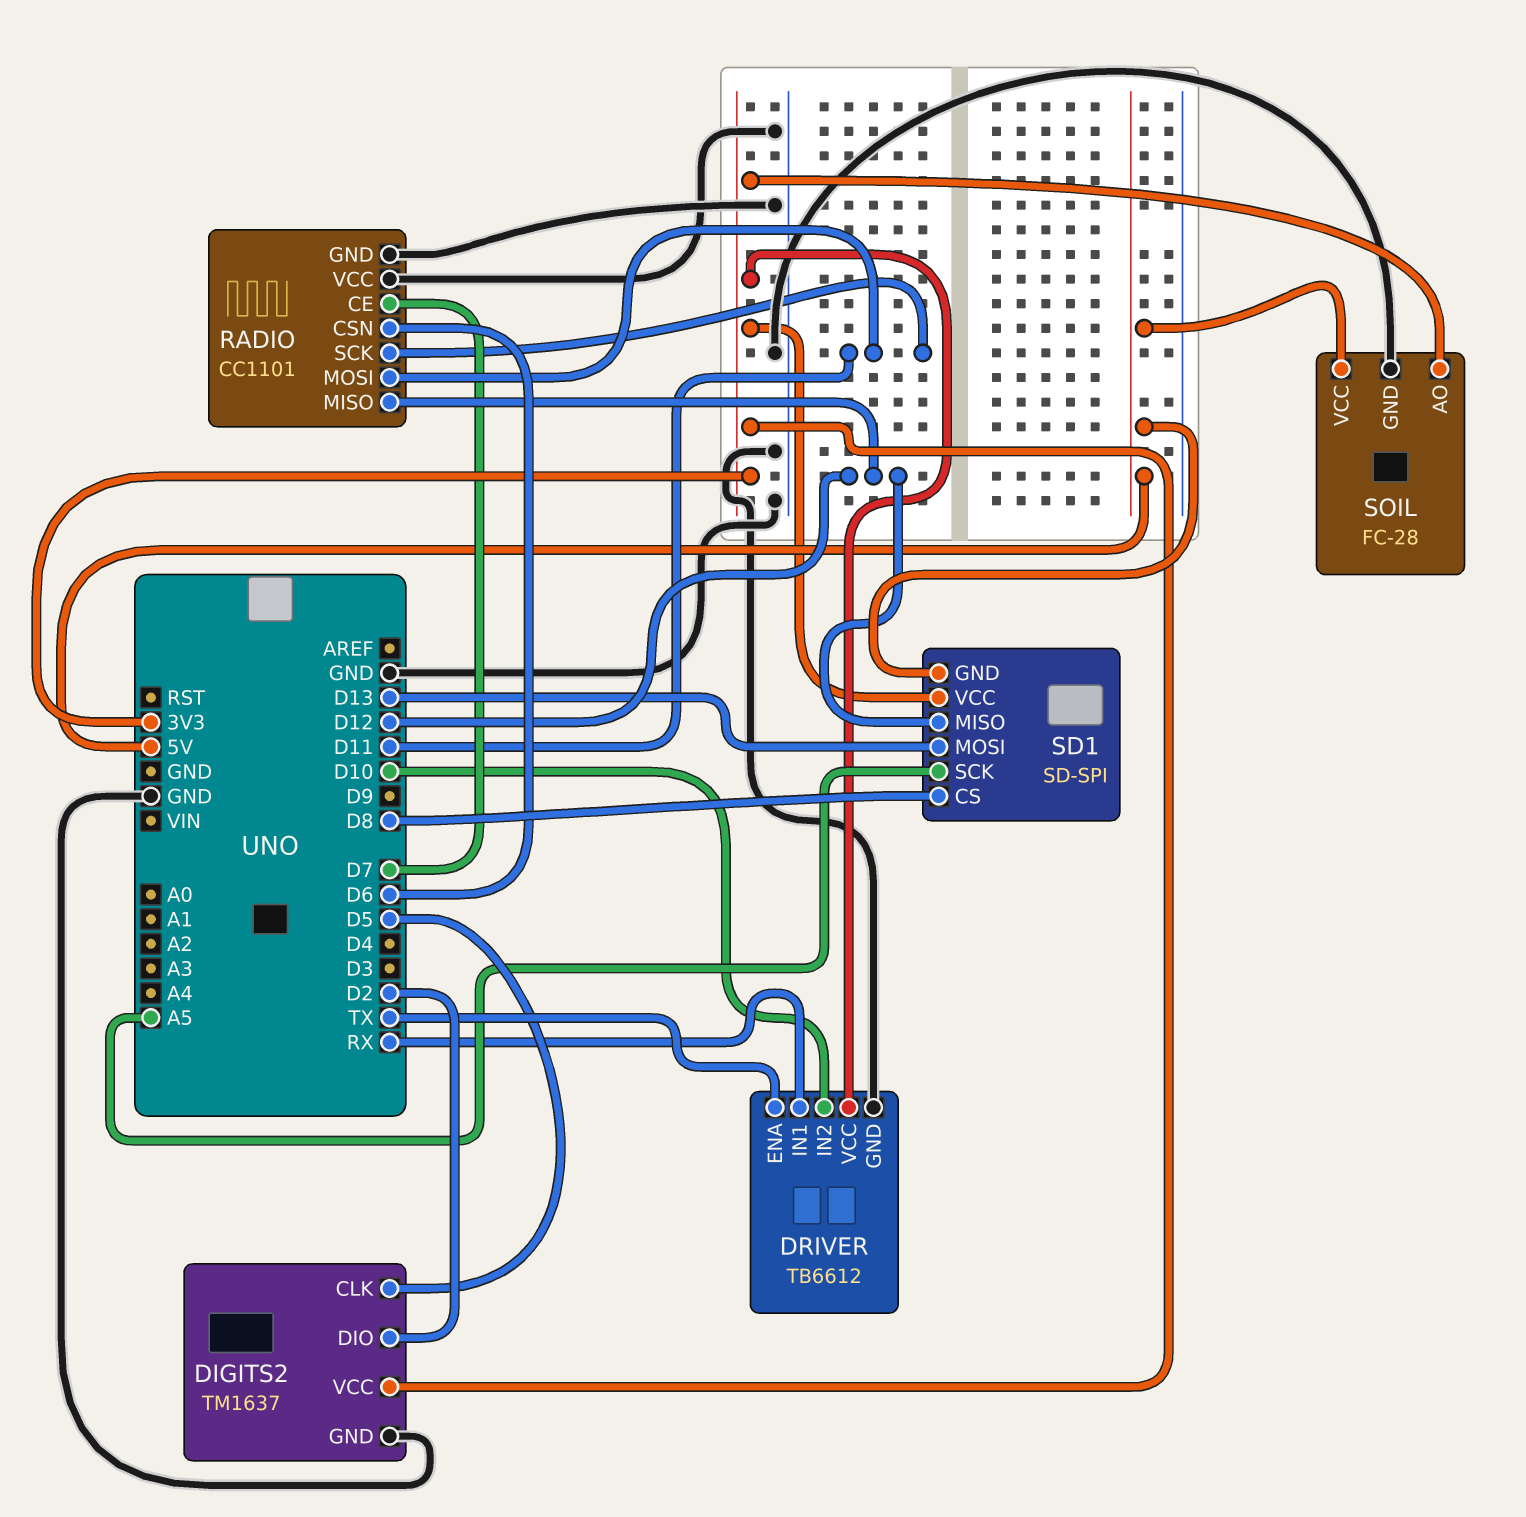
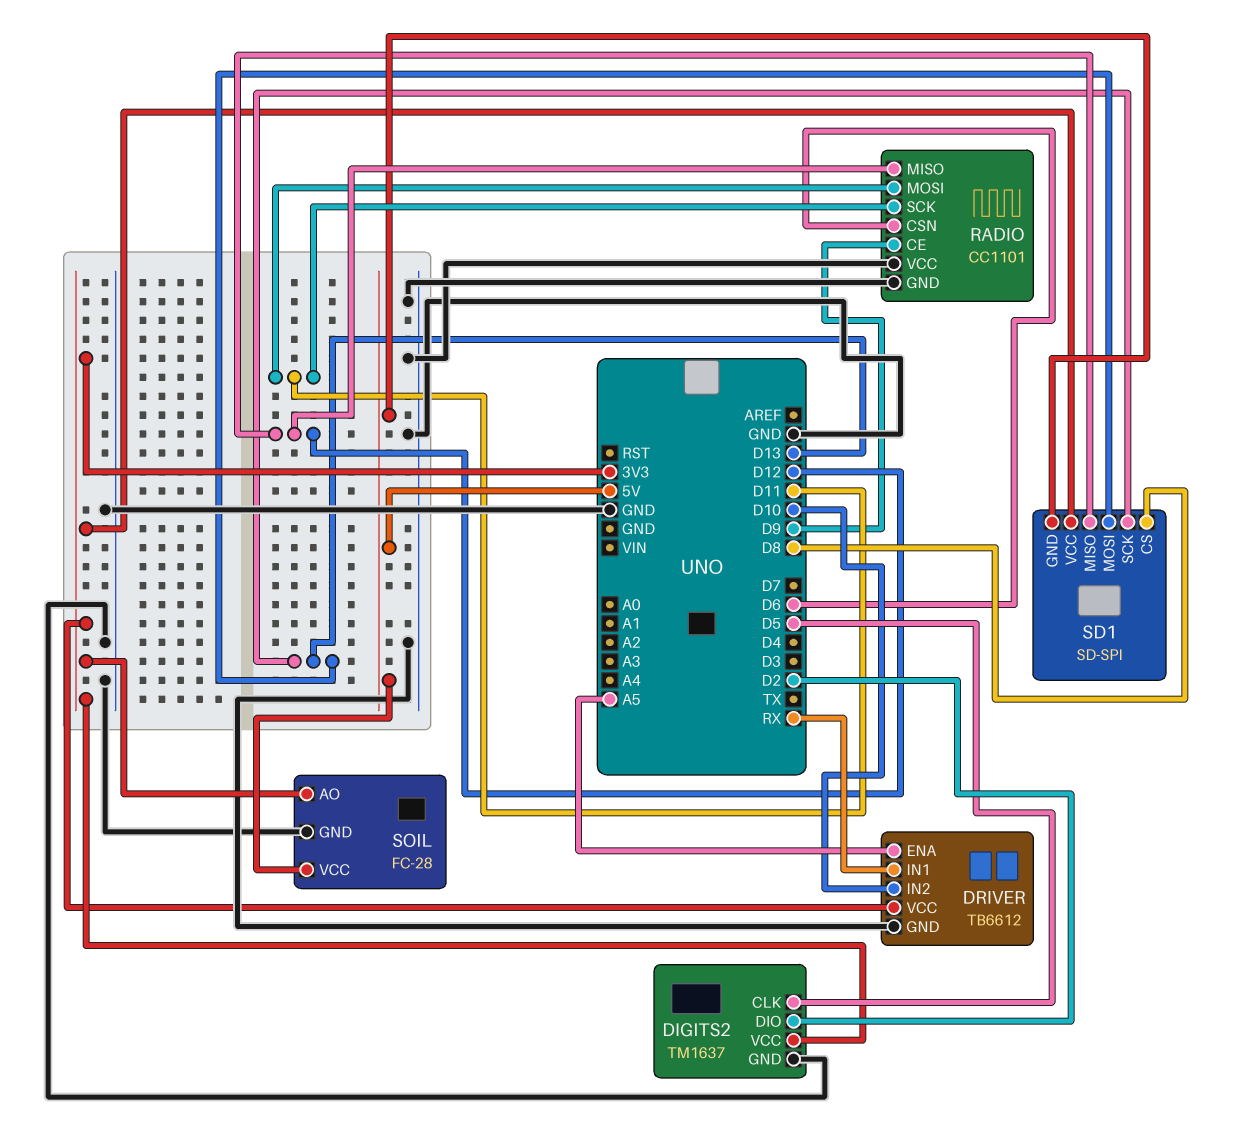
DRIVER pin ENA: TX -> A5
RADIO pin CE: D7 -> D9
SD1 pin SCK: A5 -> D13

